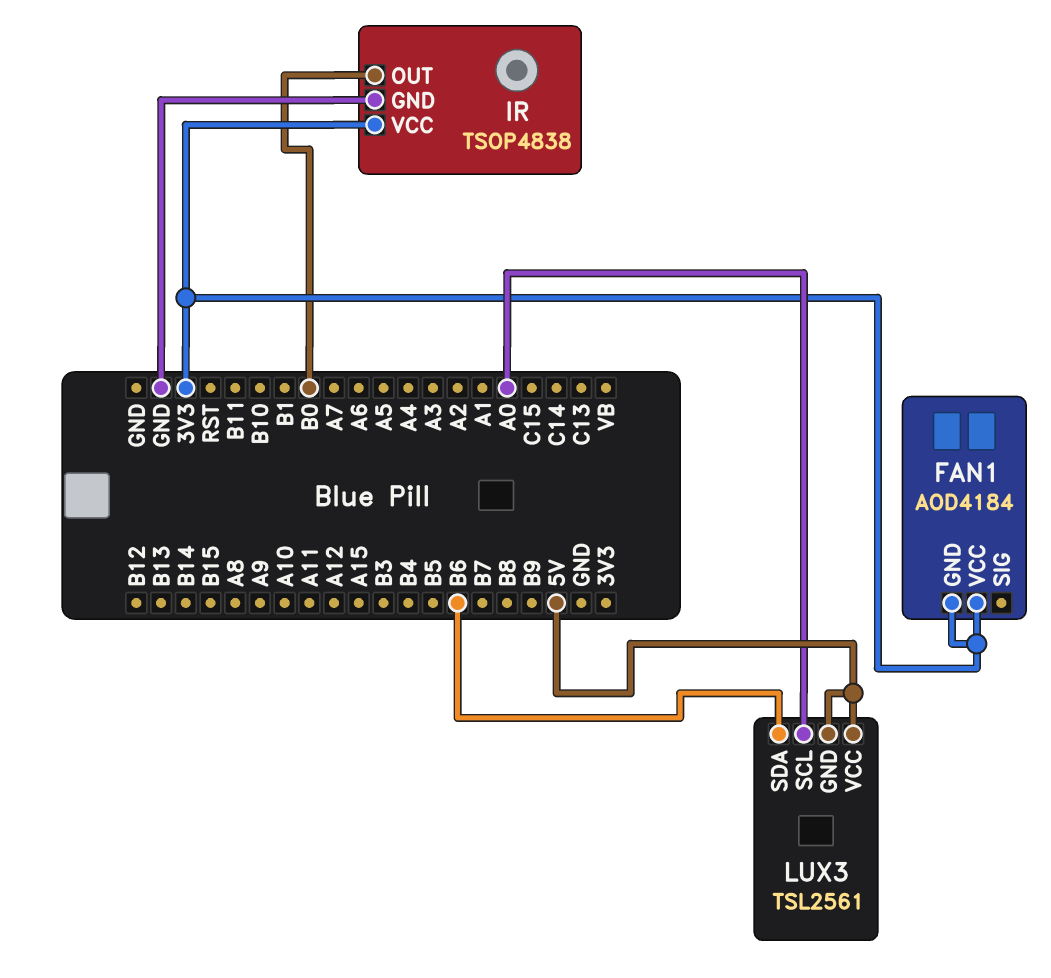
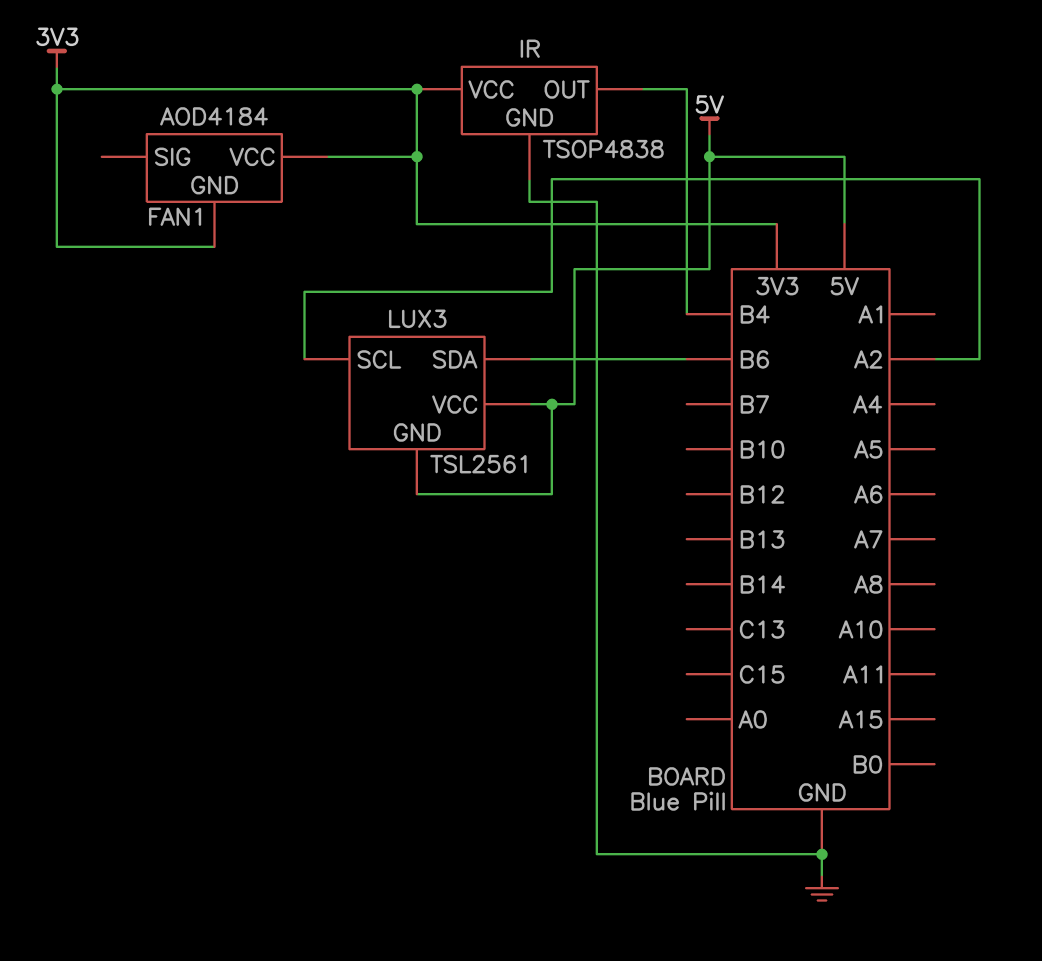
IR pin OUT: B0 -> B4
LUX3 pin SCL: A0 -> A2

